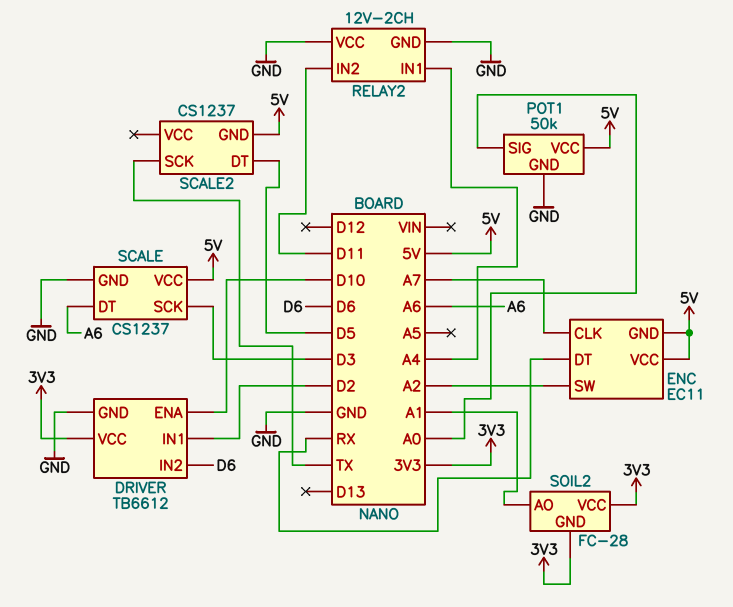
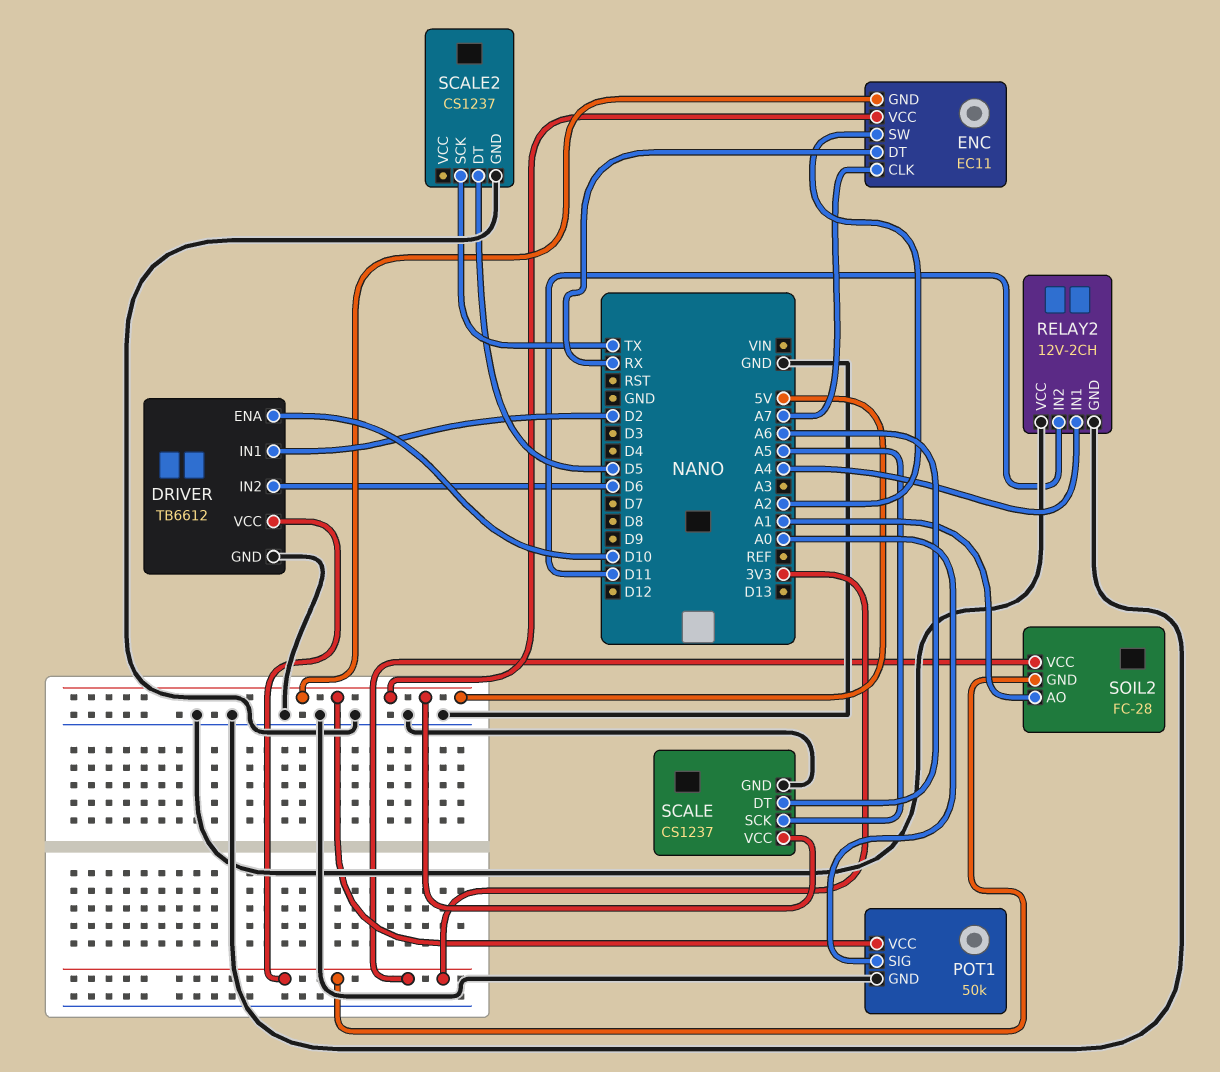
SCALE pin SCK: D3 -> A5
SCALE2 pin GND: 5V -> GND

